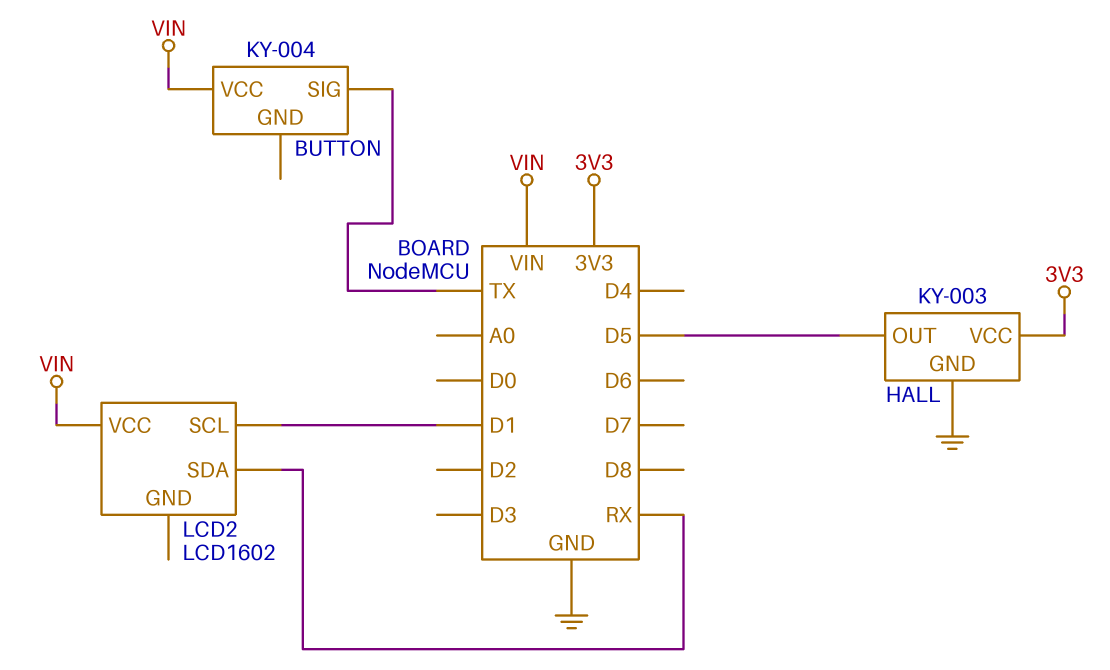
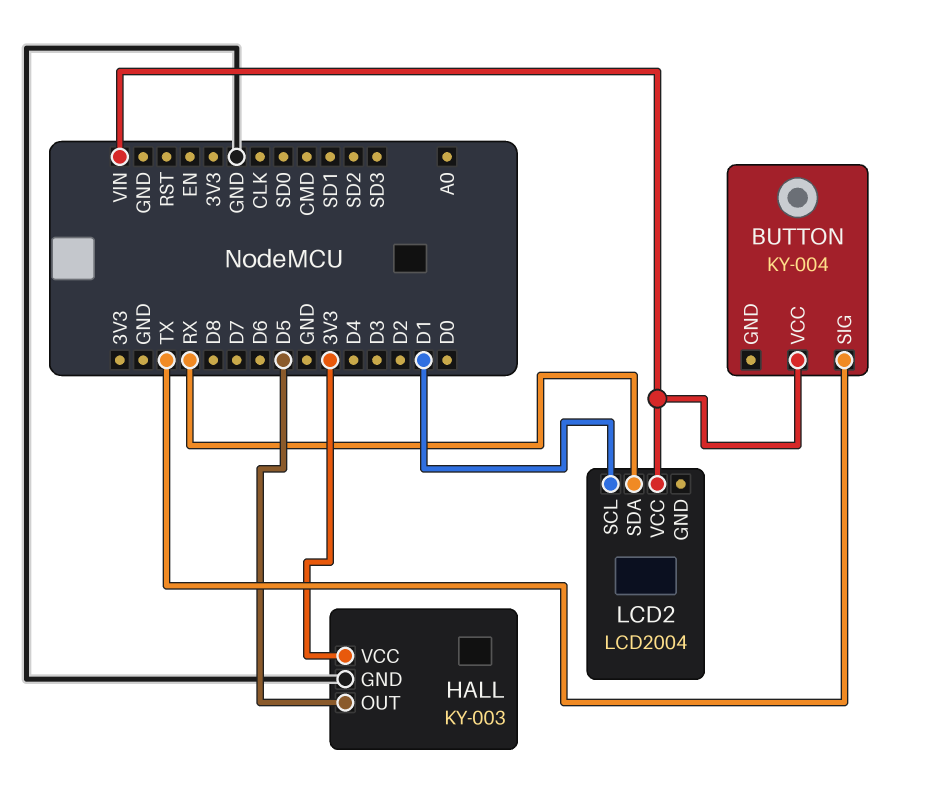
LCD2: LCD1602 -> LCD2004

